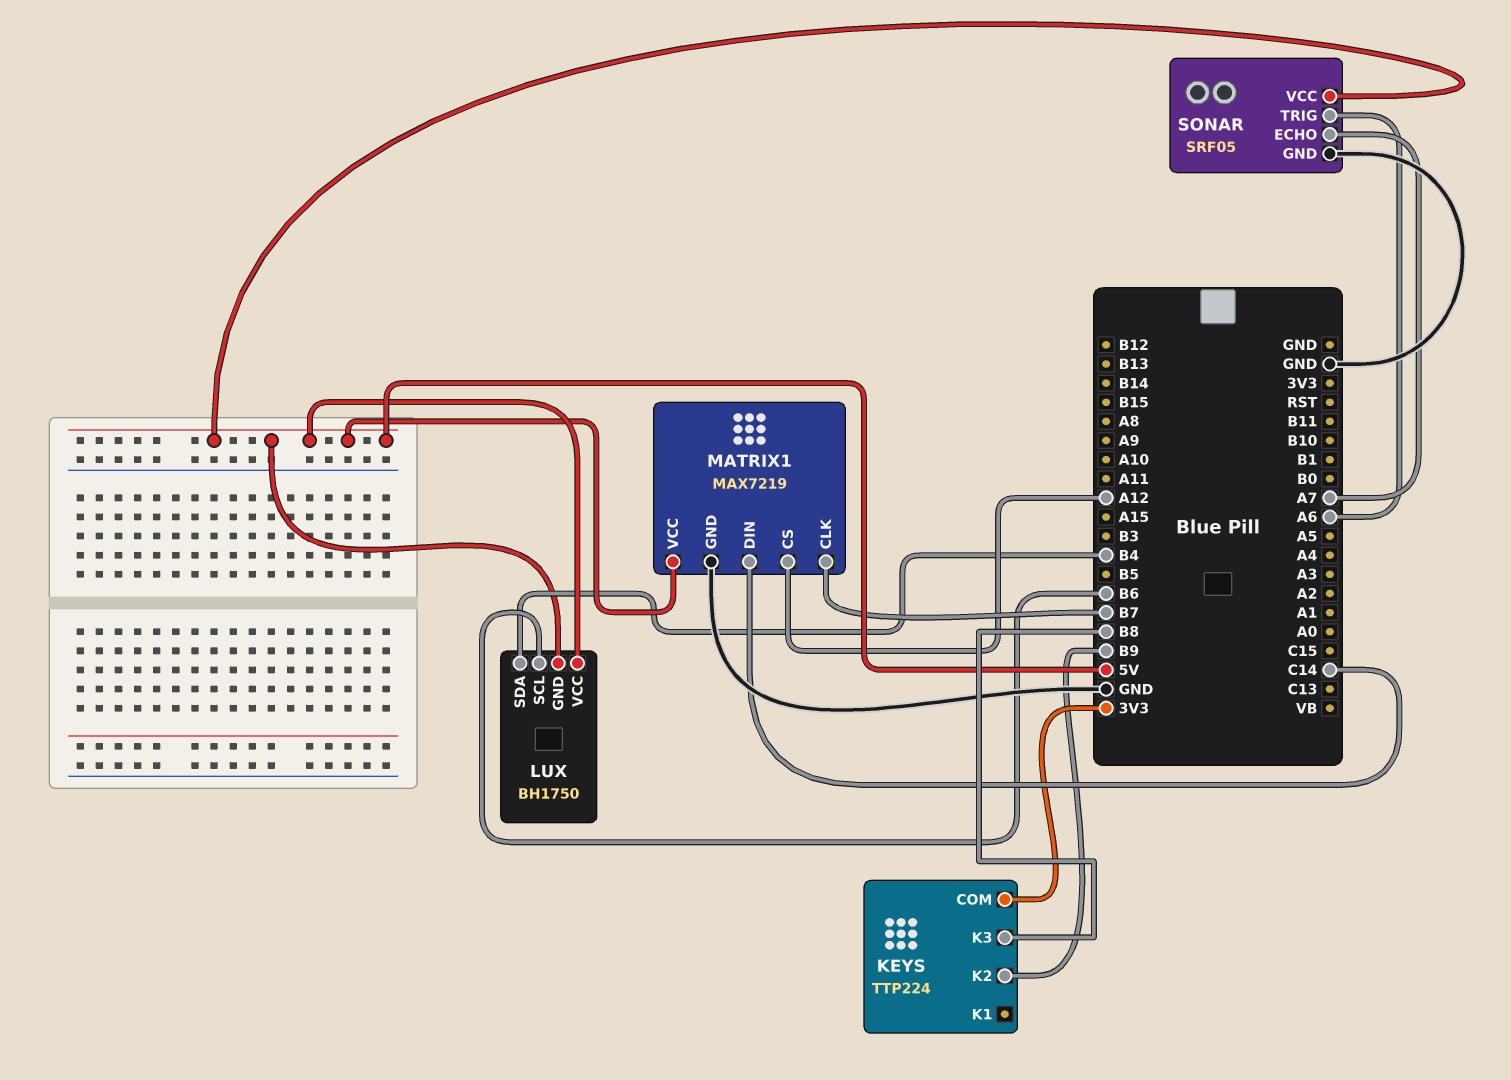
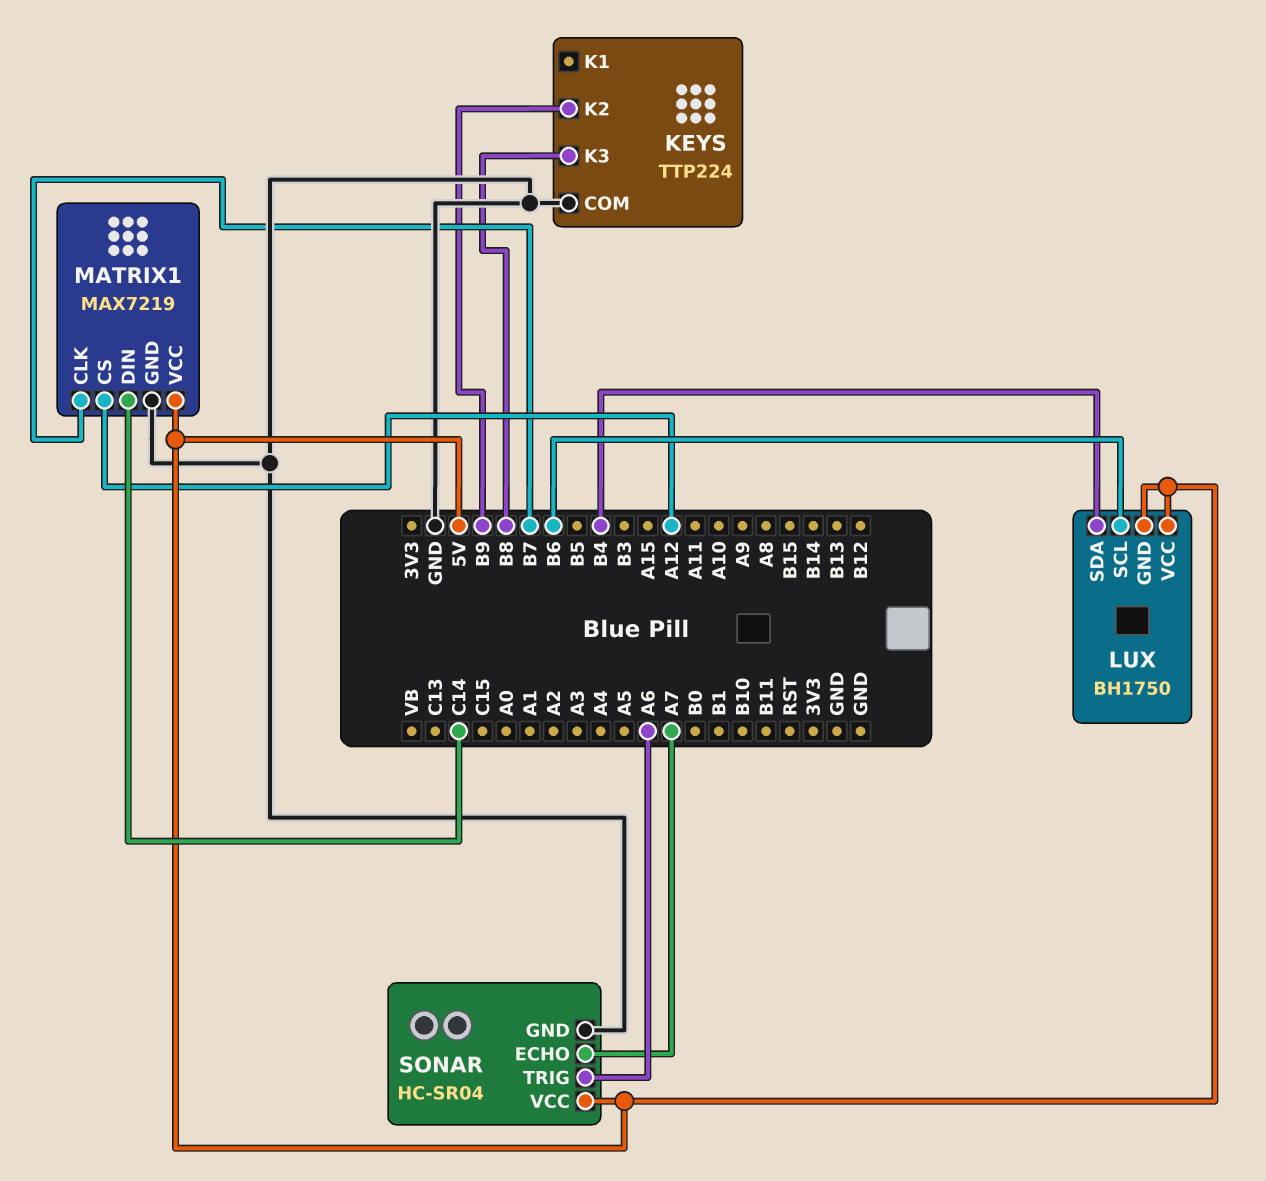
KEYS pin COM: 3V3 -> GND
SONAR: SRF05 -> HC-SR04

